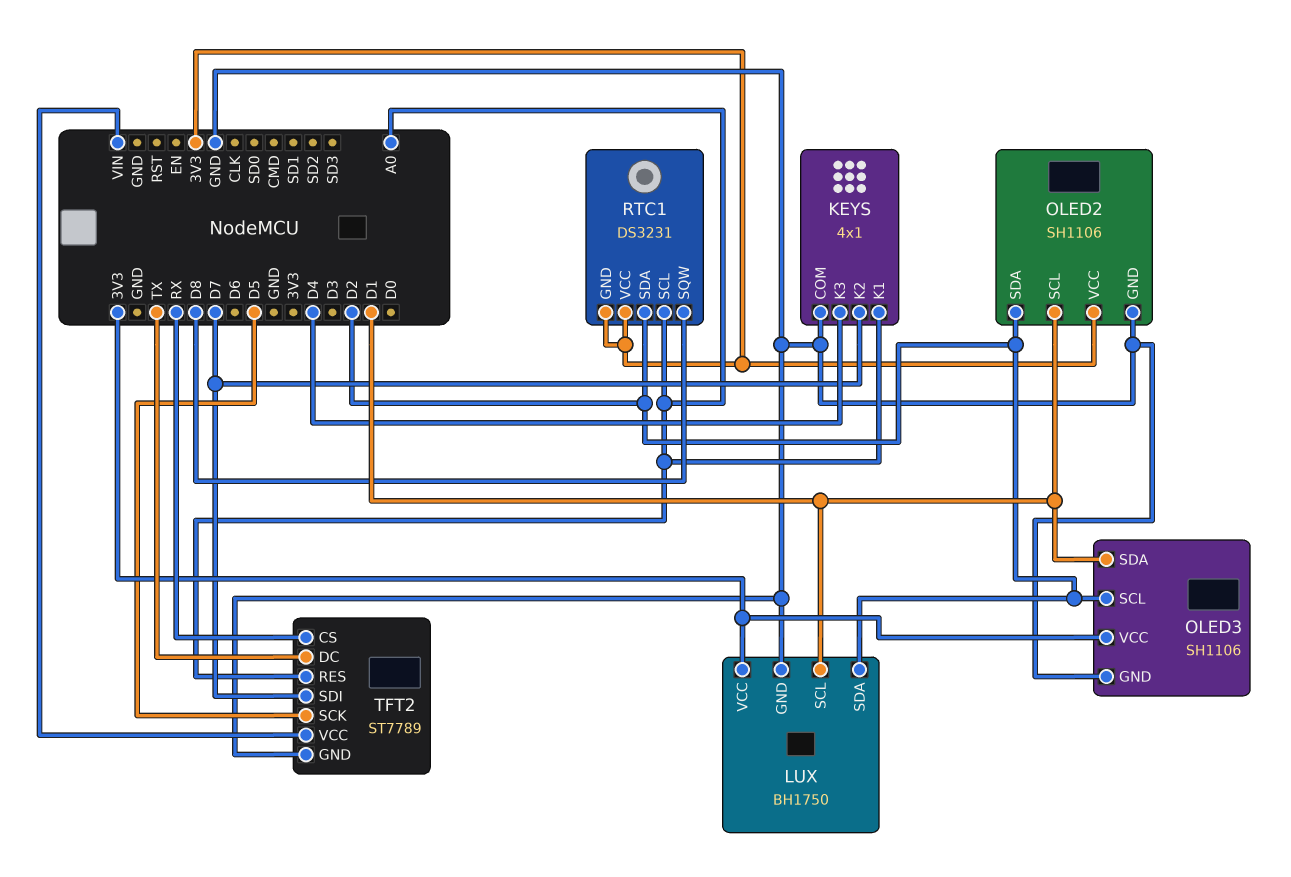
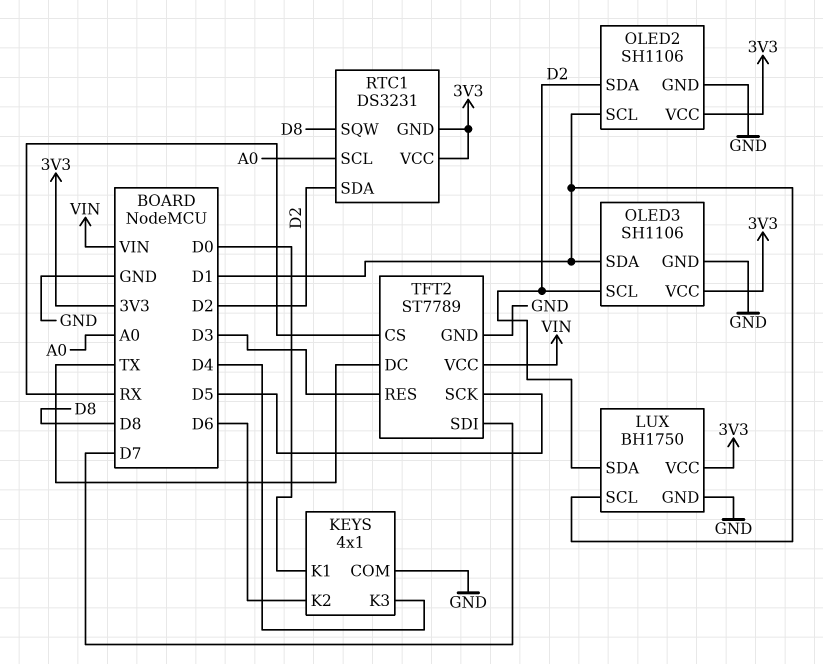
KEYS pin K1: A0 -> D0
KEYS pin K2: D7 -> D6
TFT2 pin RES: A0 -> D3

